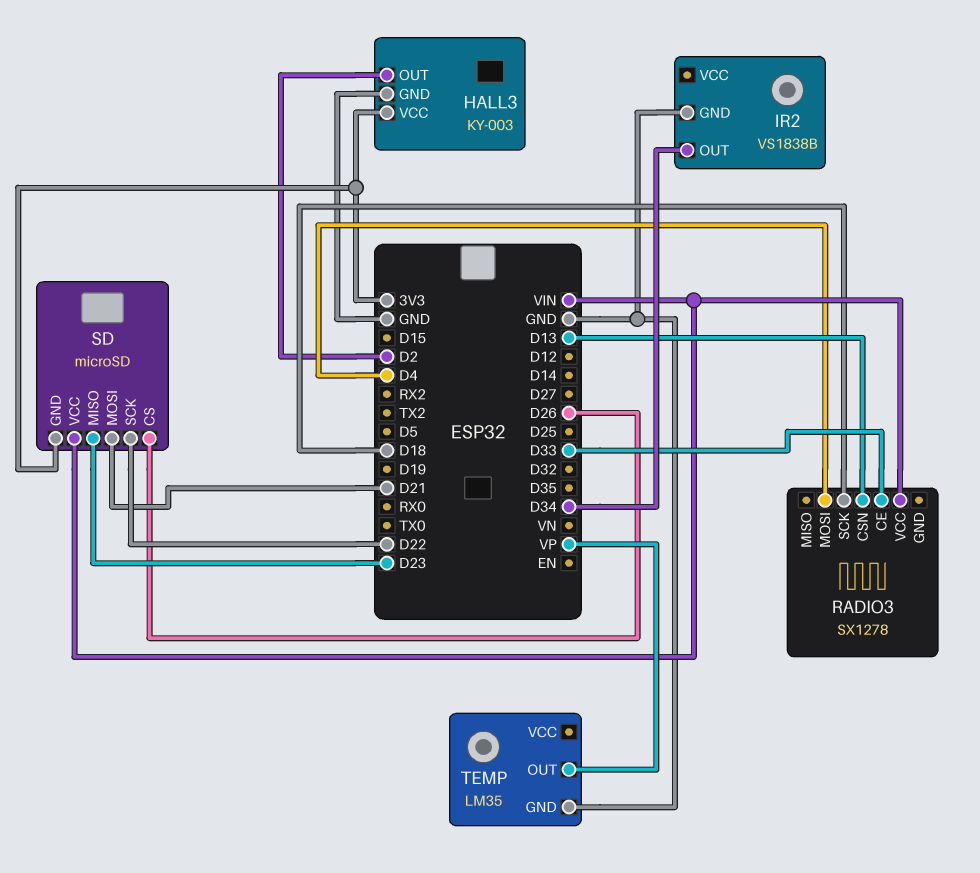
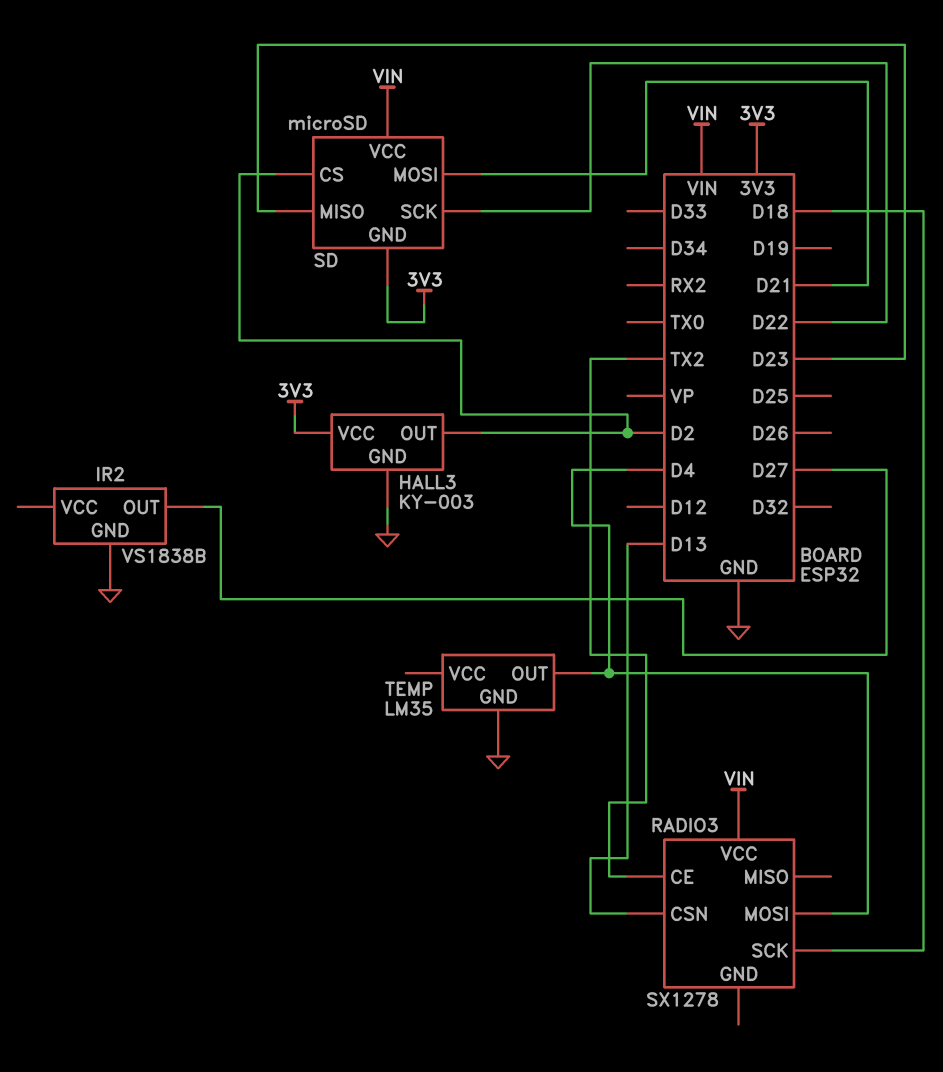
IR2 pin OUT: D34 -> D27
RADIO3 pin CE: D33 -> TX2
SD pin CS: D26 -> D2
TEMP pin OUT: VP -> D4

